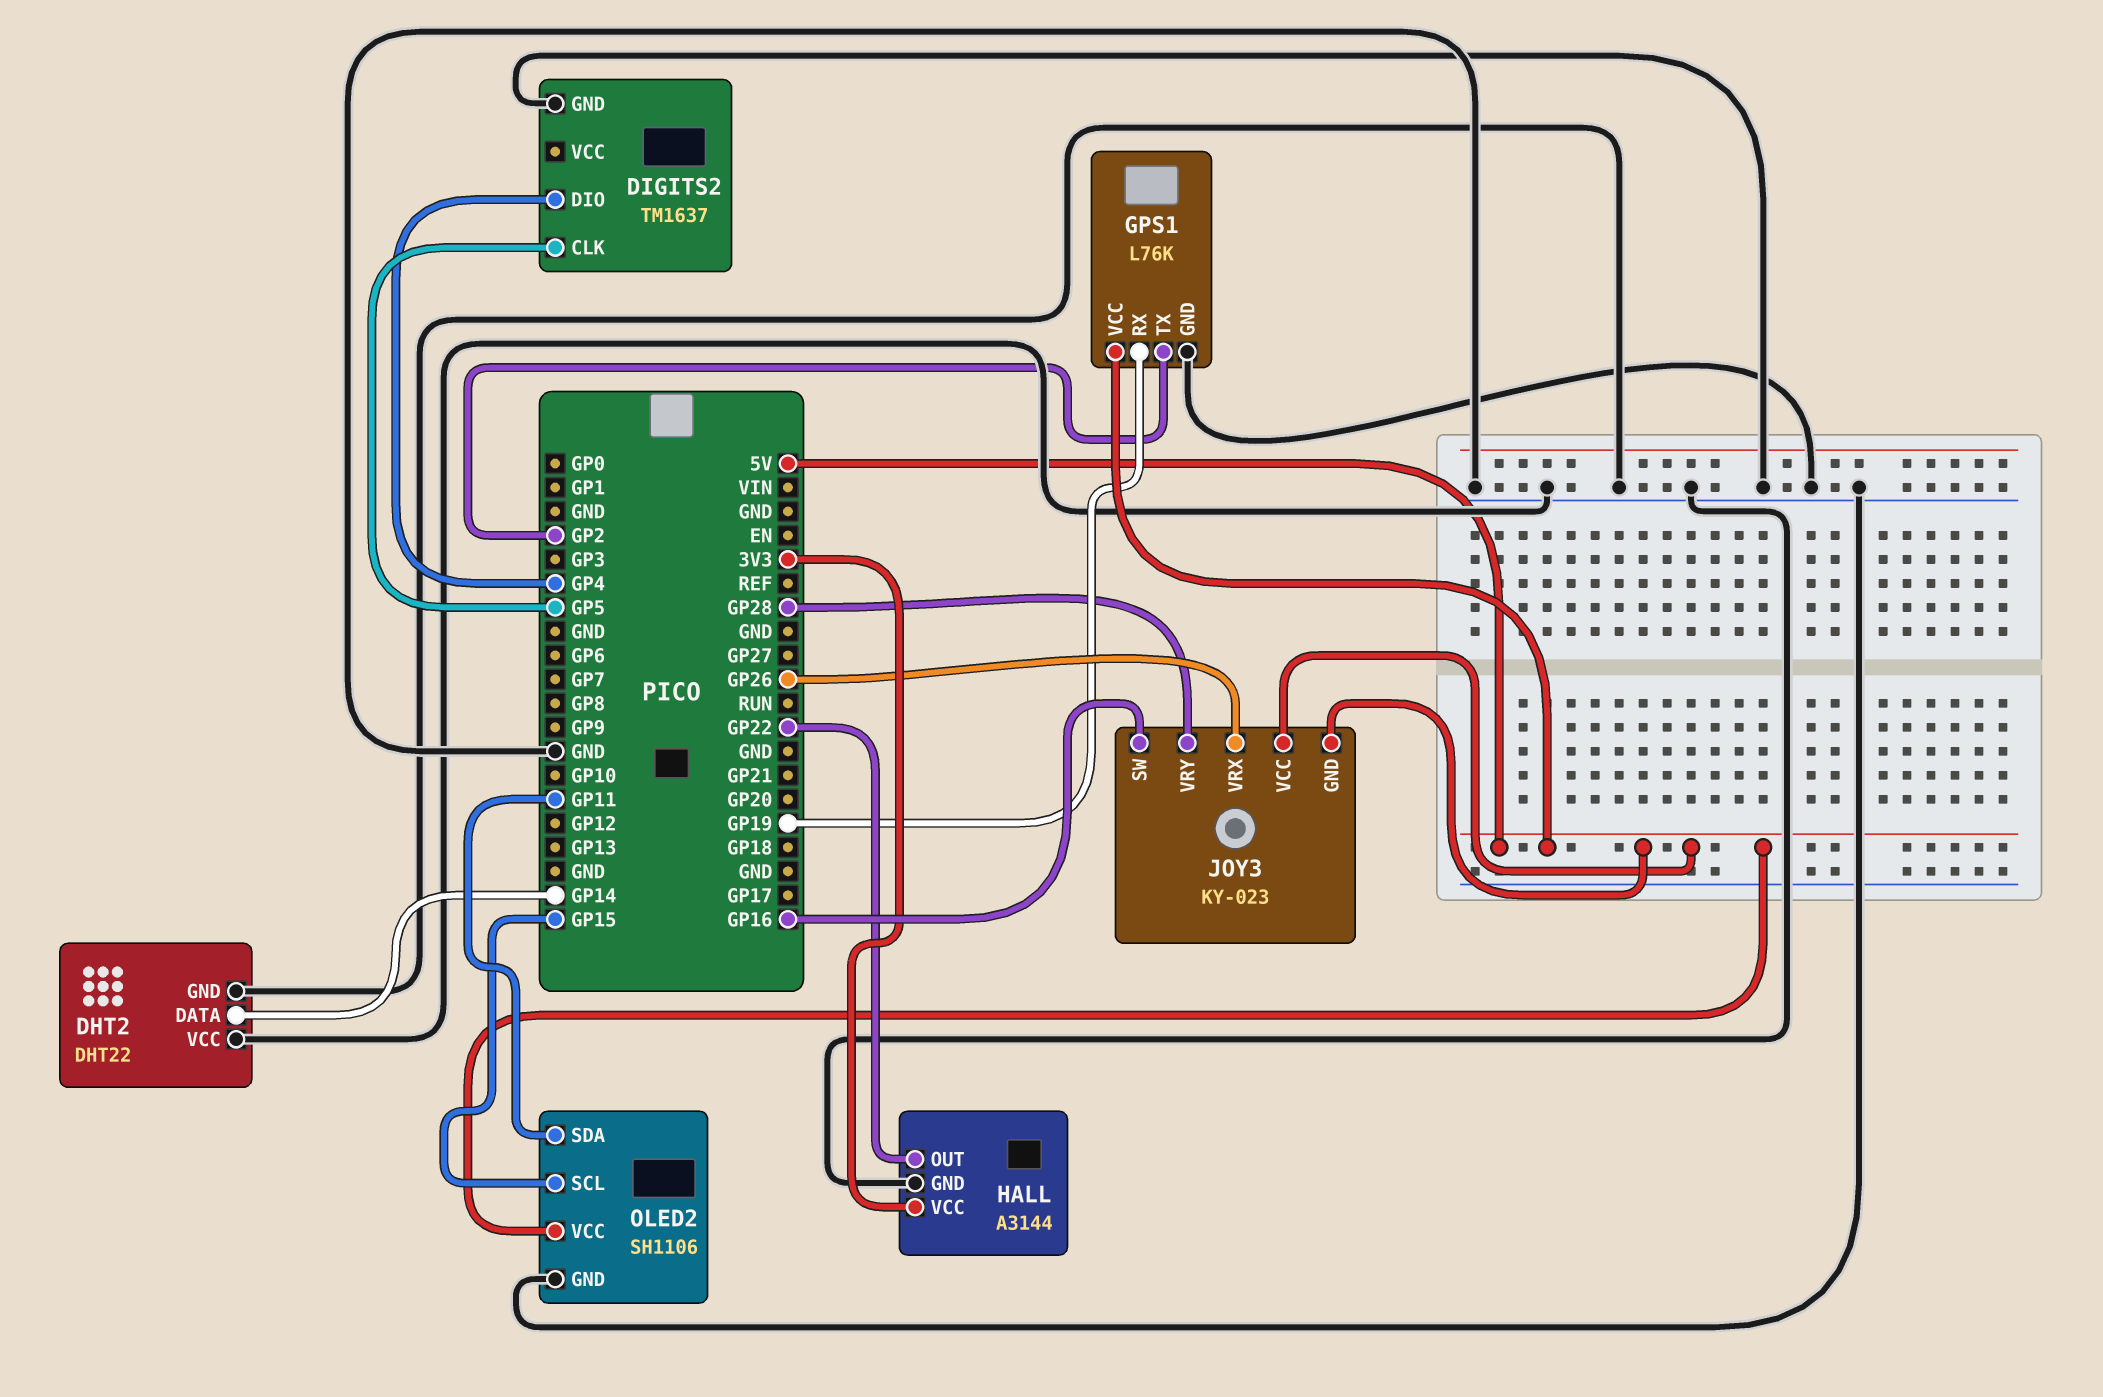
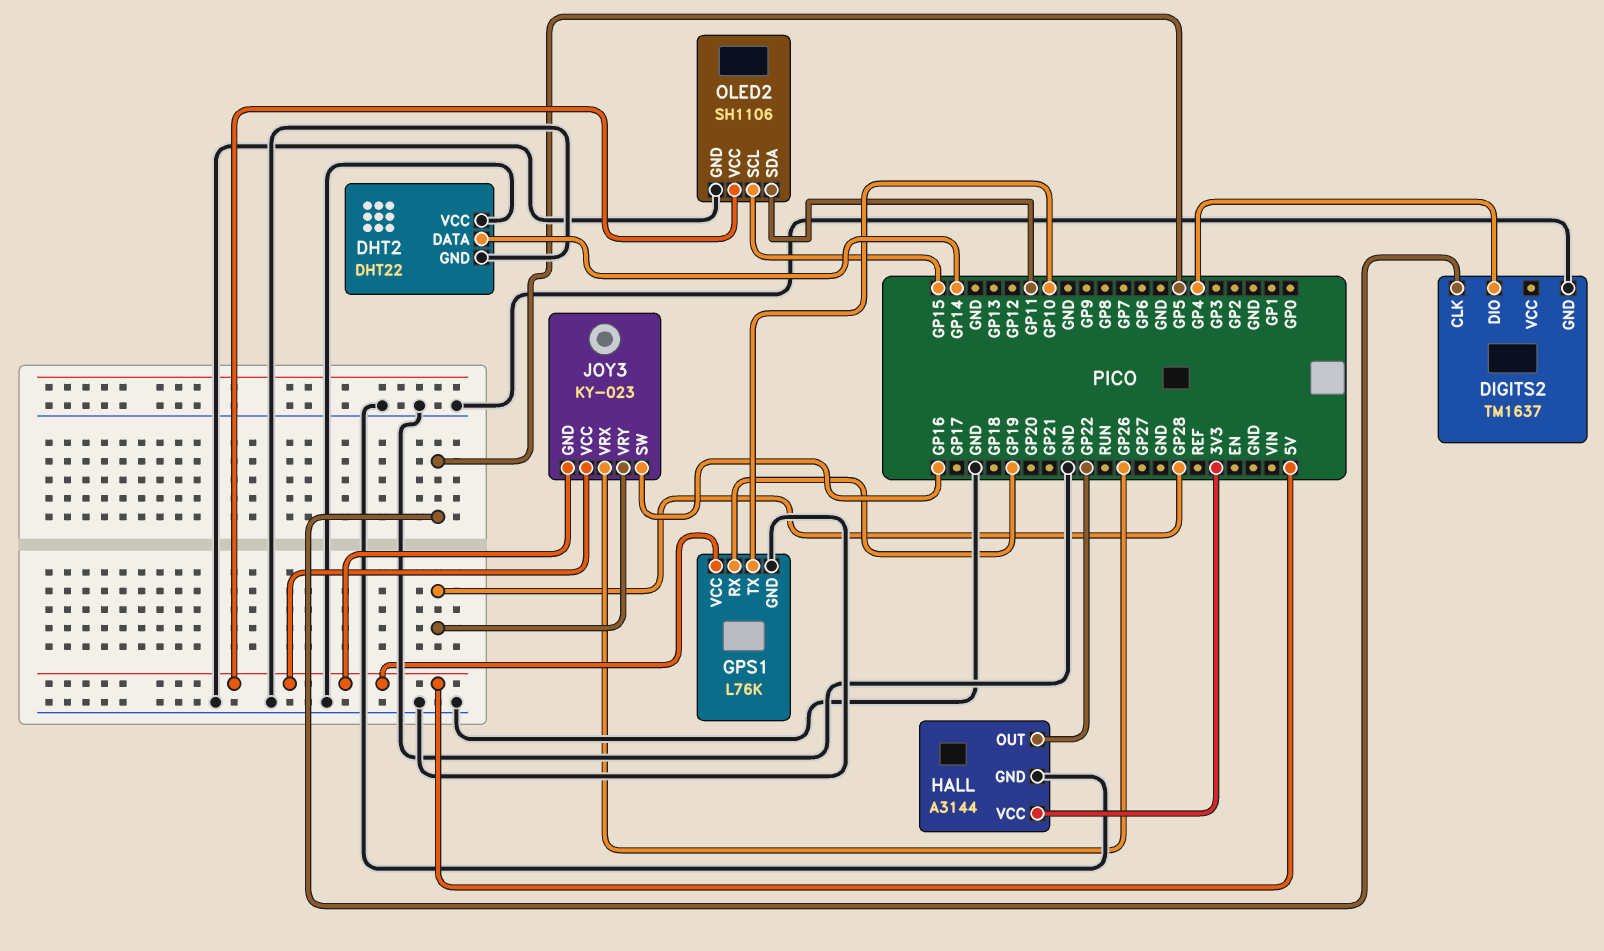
GPS1 pin TX: GP2 -> GP10

